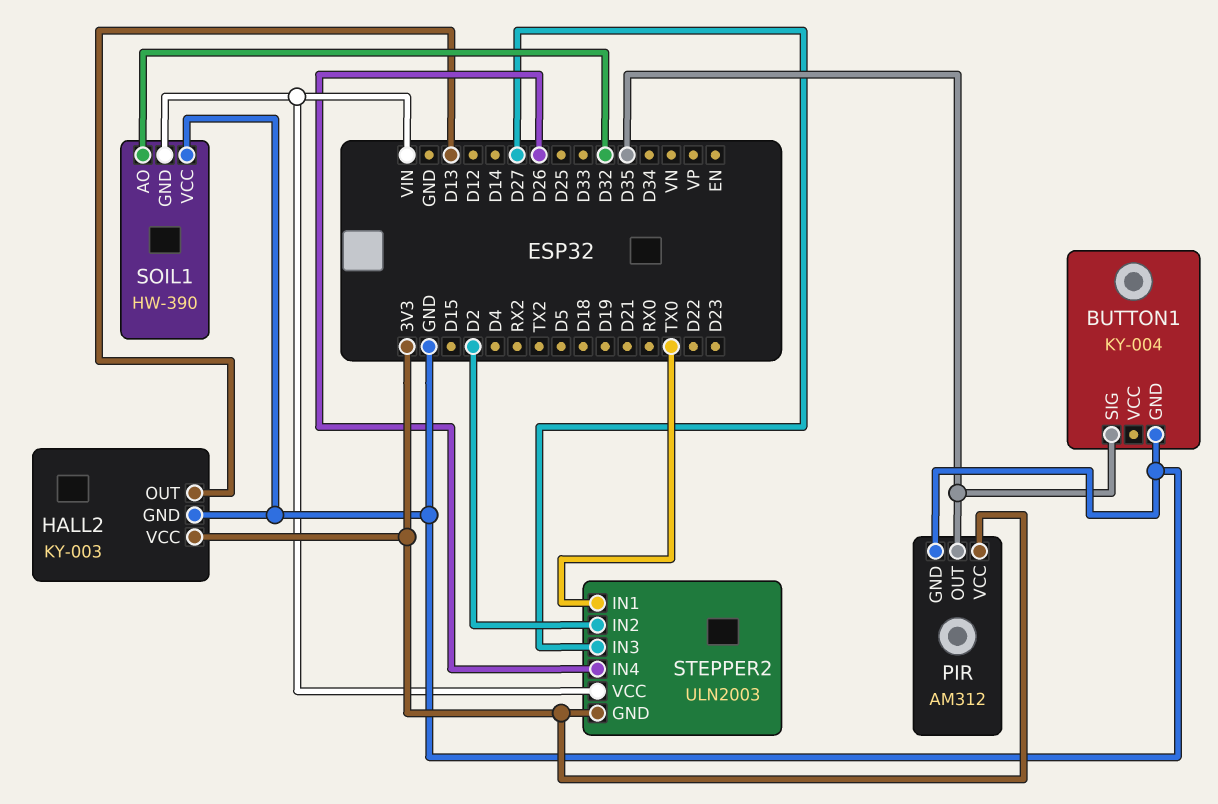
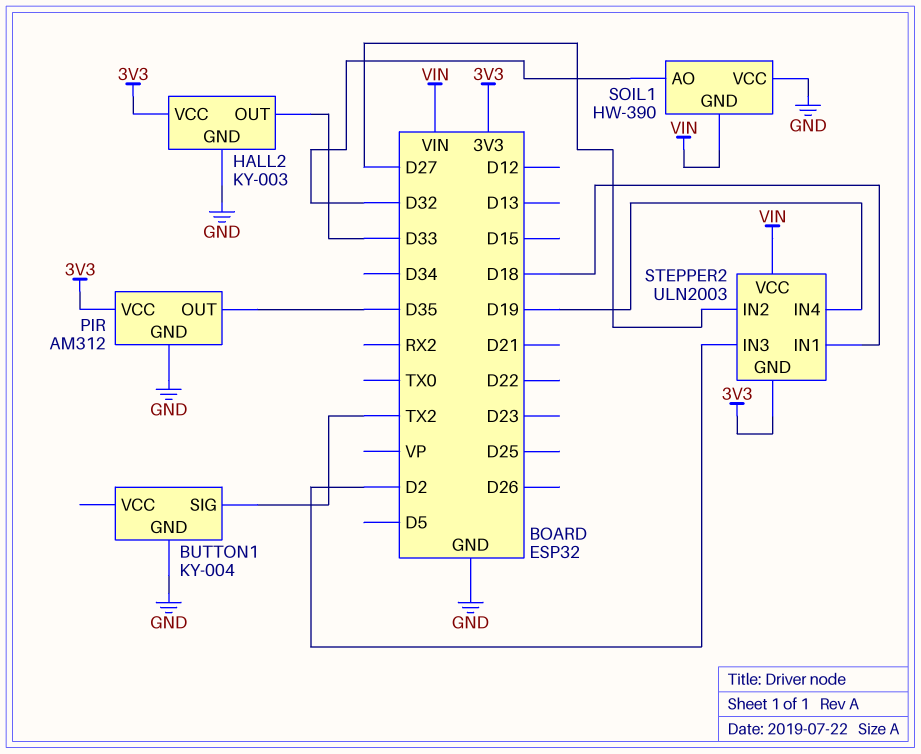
BUTTON1 pin SIG: D35 -> TX2
HALL2 pin OUT: D13 -> D33
STEPPER2 pin IN1: TX0 -> D18
STEPPER2 pin IN2: D2 -> D27
STEPPER2 pin IN3: D27 -> D2
STEPPER2 pin IN4: D26 -> D19

